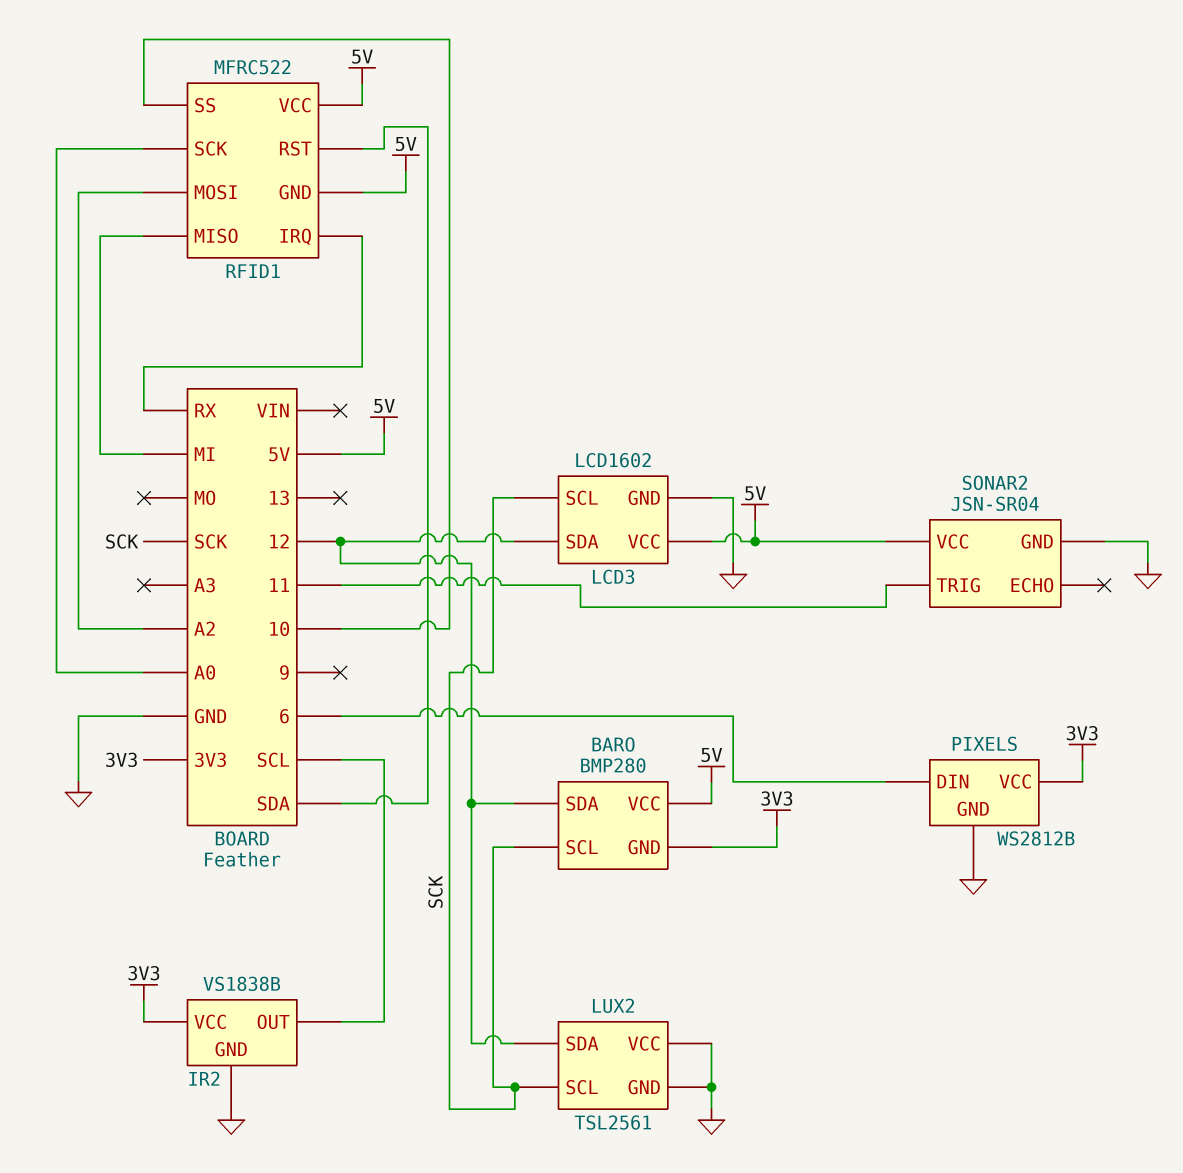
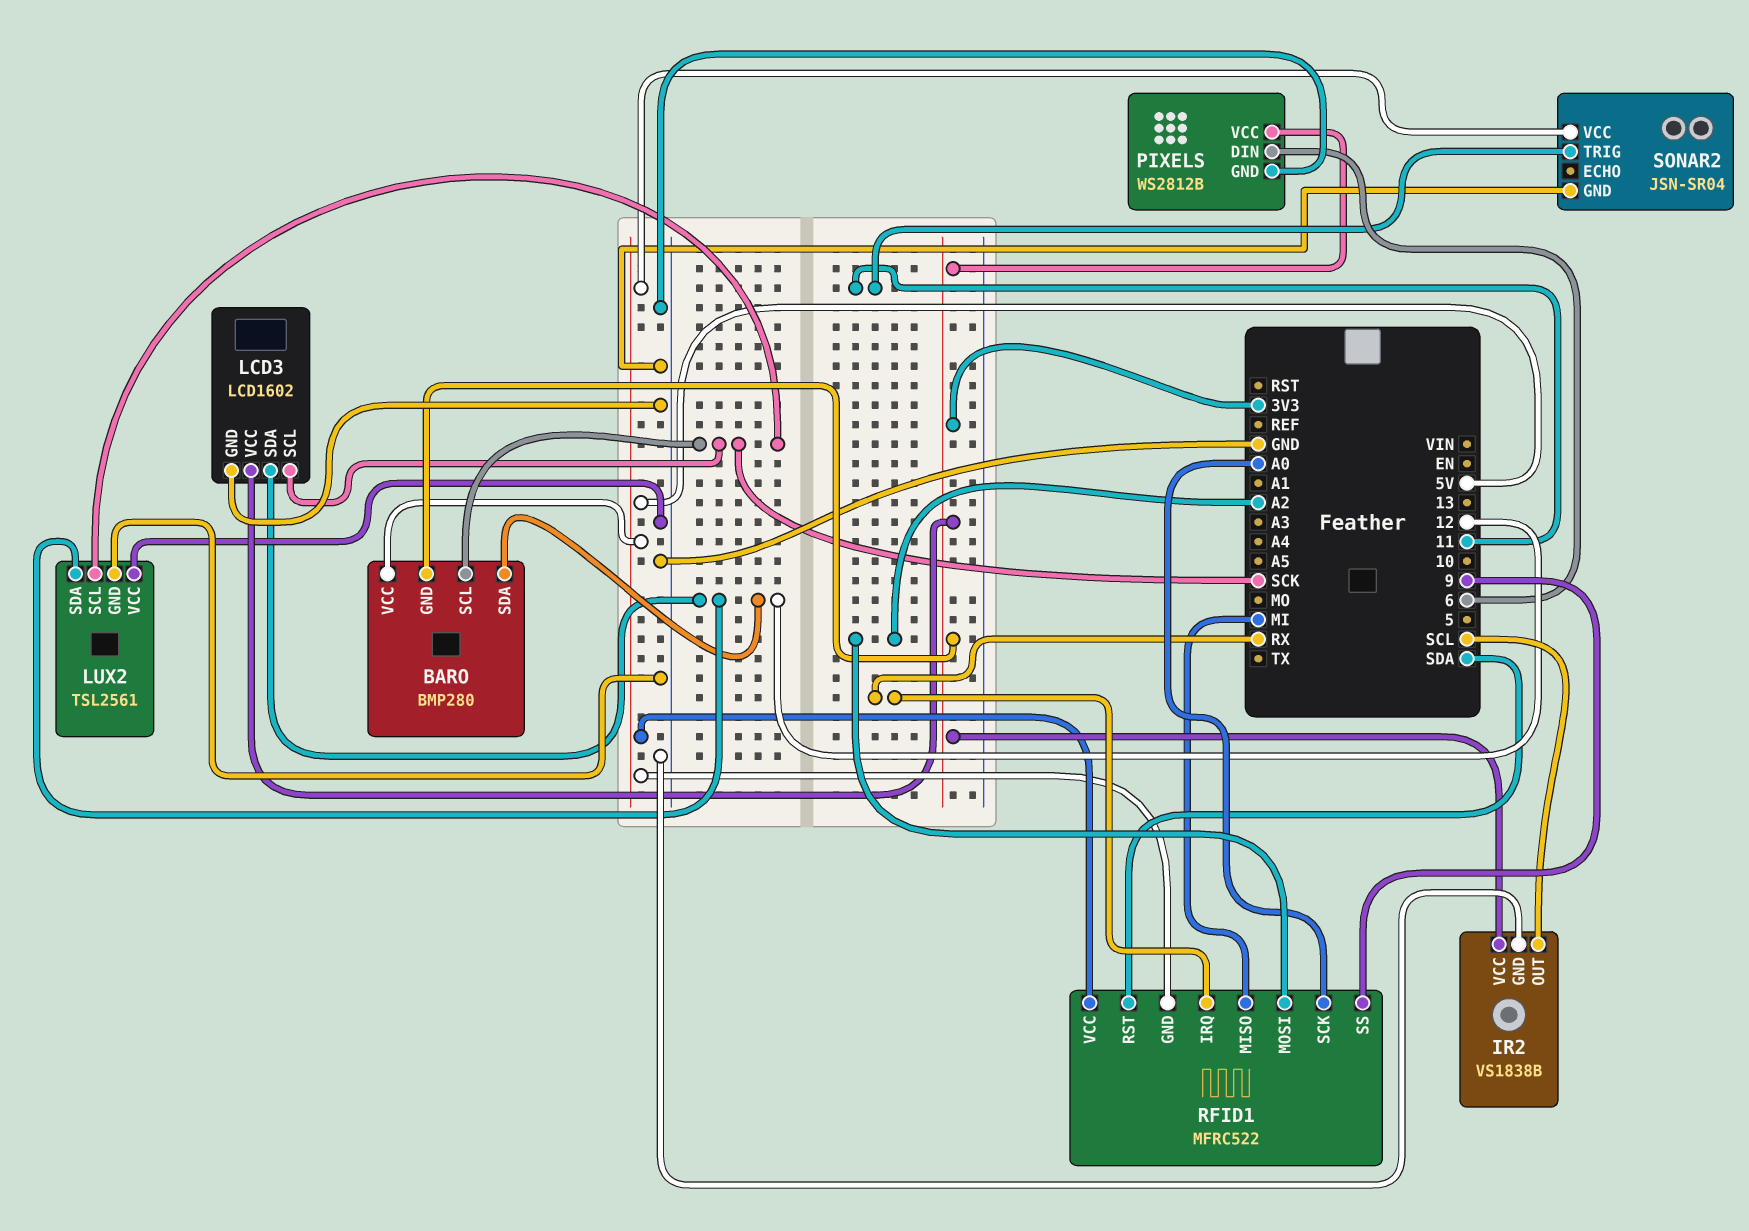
LCD3 pin VCC: 5V -> 3V3
RFID1 pin SS: 10 -> 9

